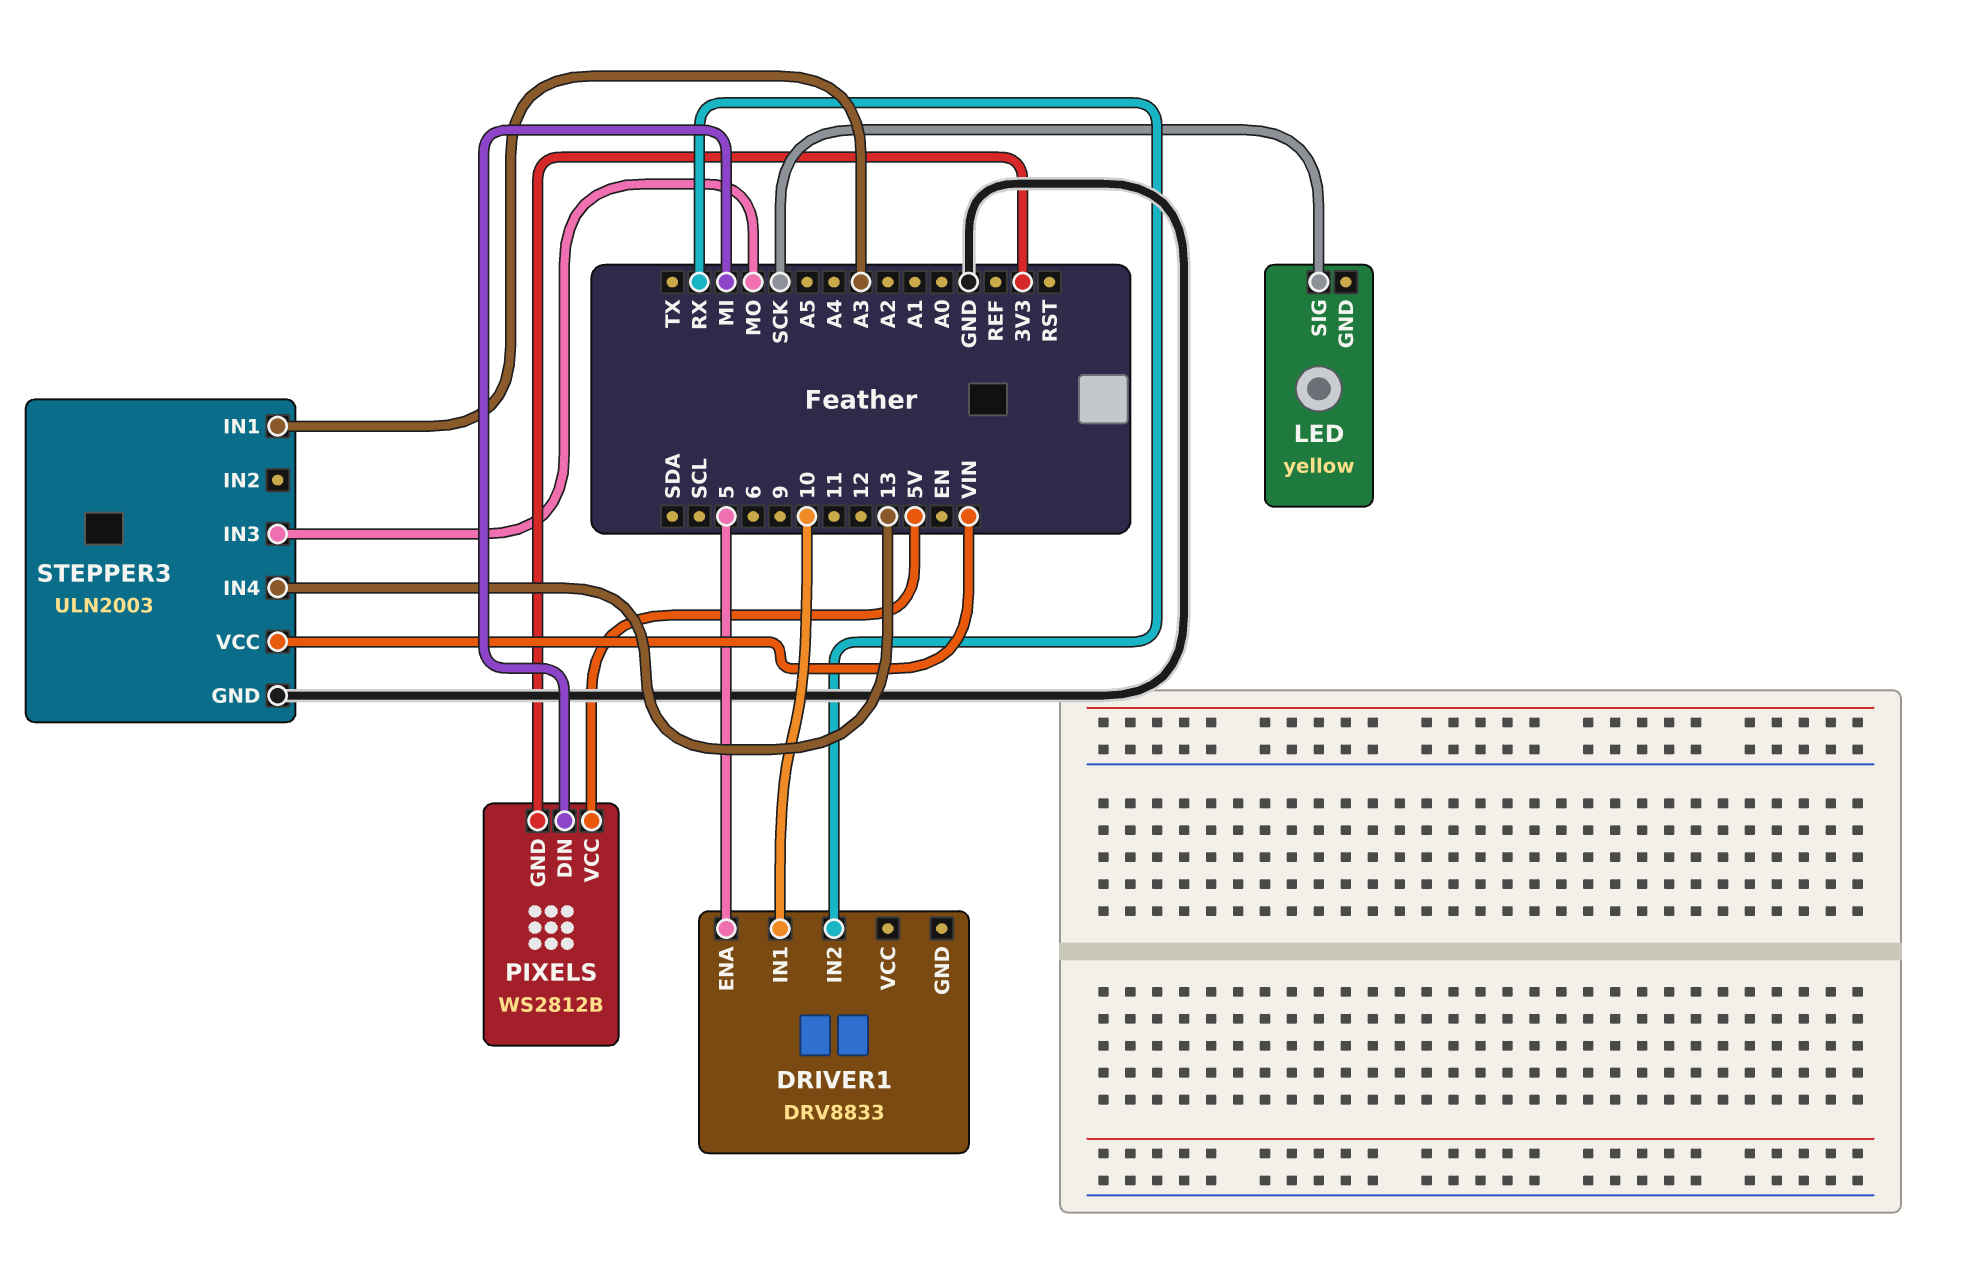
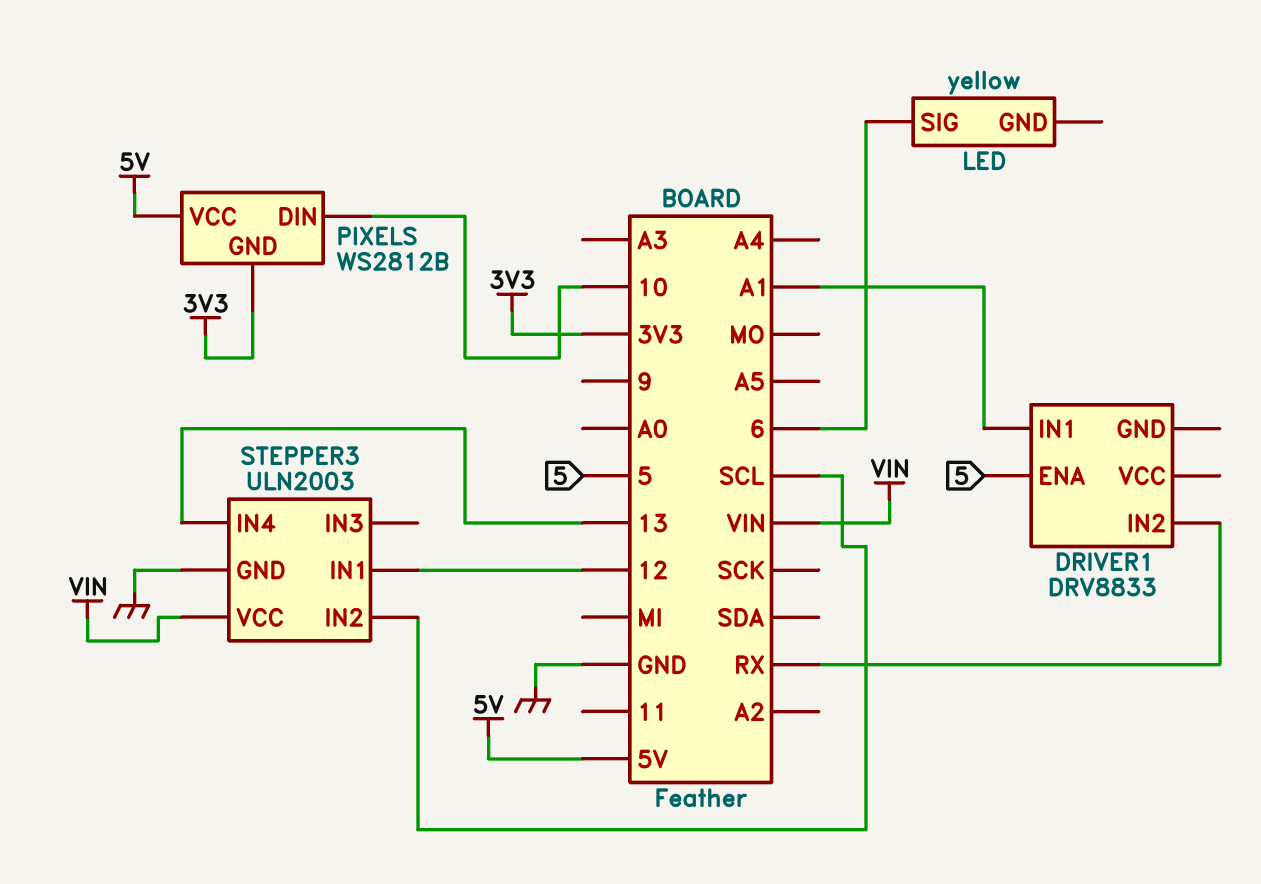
DRIVER1 pin IN1: 10 -> A1
LED pin SIG: SCK -> 6
PIXELS pin DIN: MI -> 10
STEPPER3 pin IN1: A3 -> 12
STEPPER3 pin IN2: none -> SCL
STEPPER3 pin IN3: MO -> none

